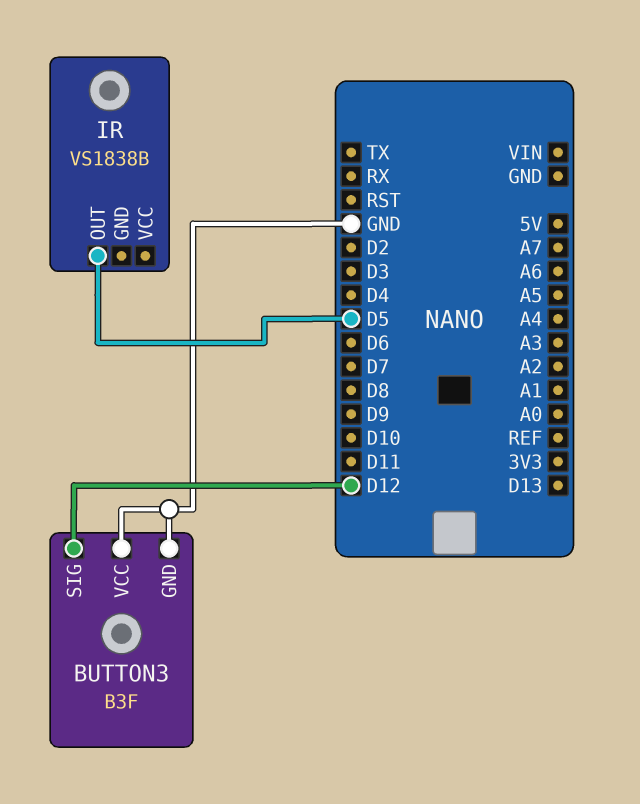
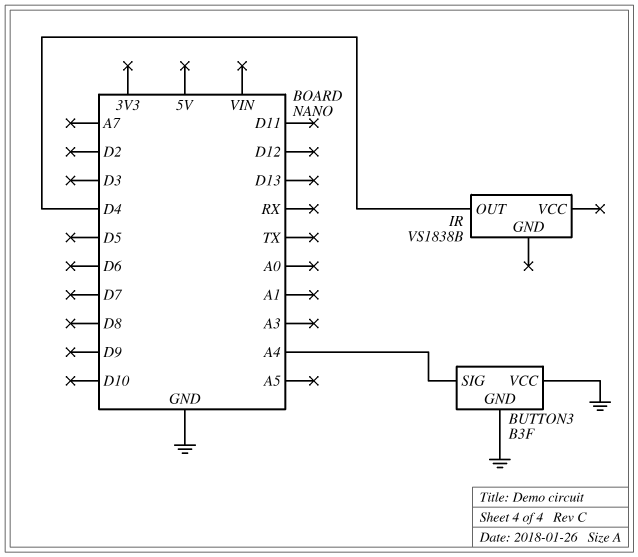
BUTTON3 pin SIG: D12 -> A4
IR pin OUT: D5 -> D4

